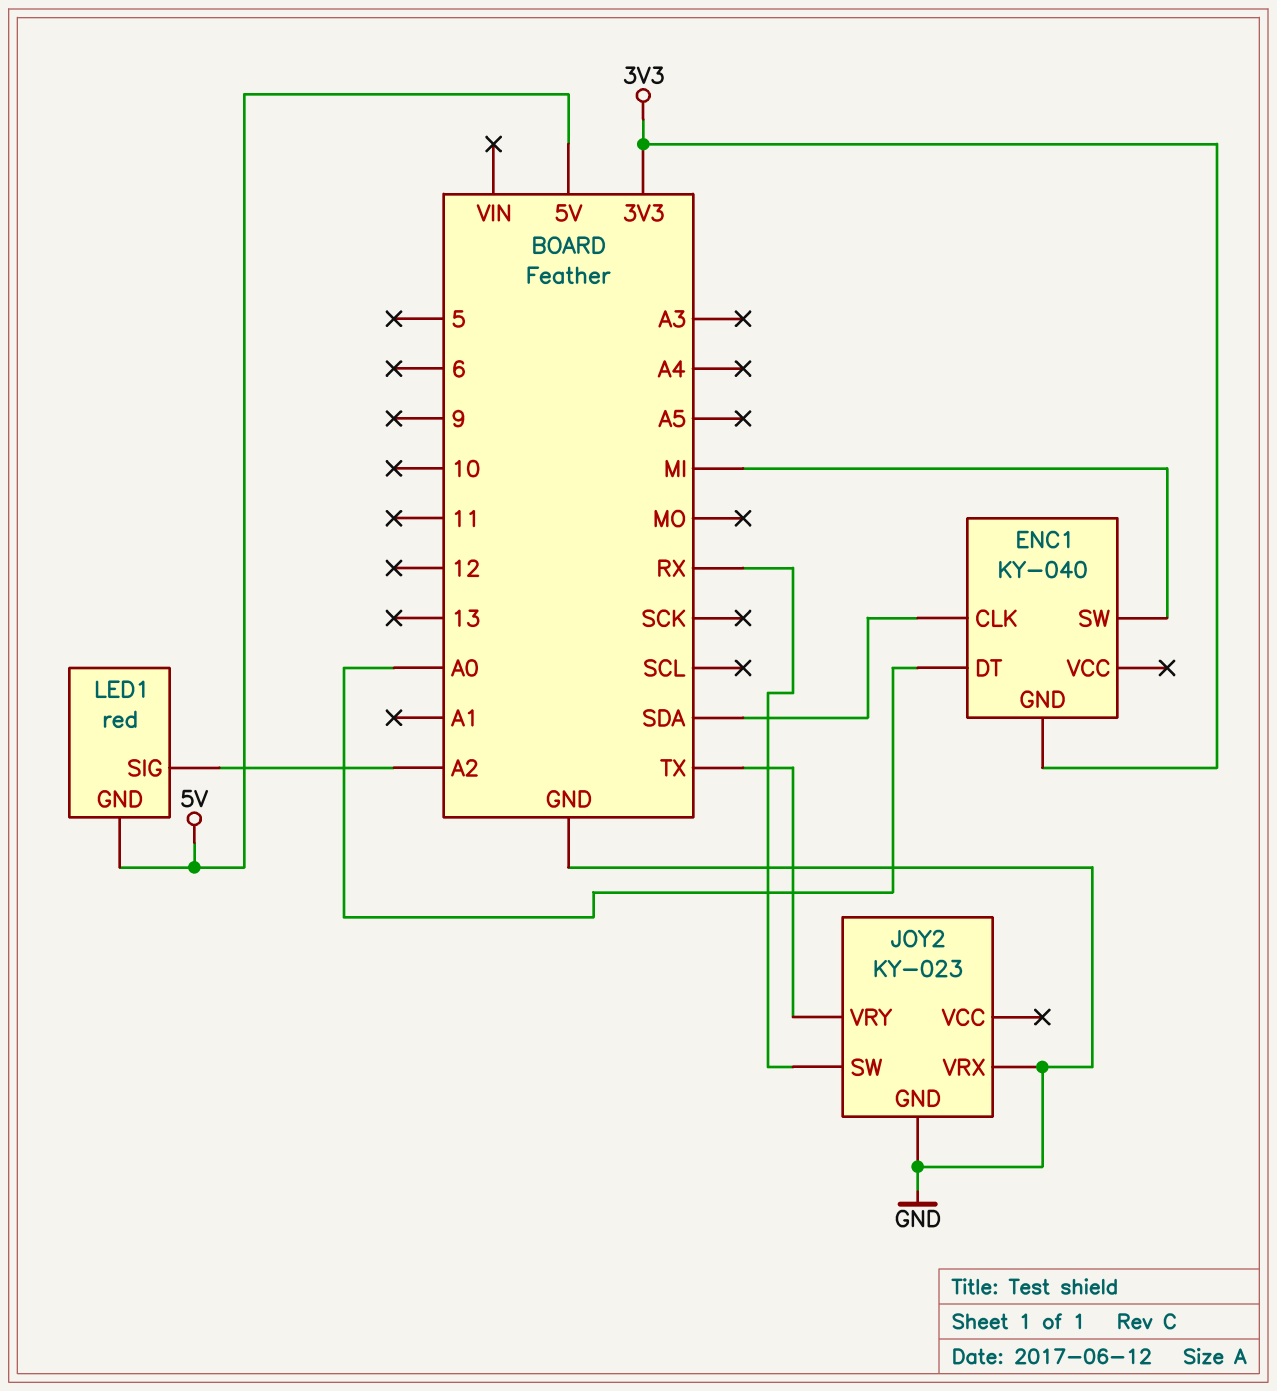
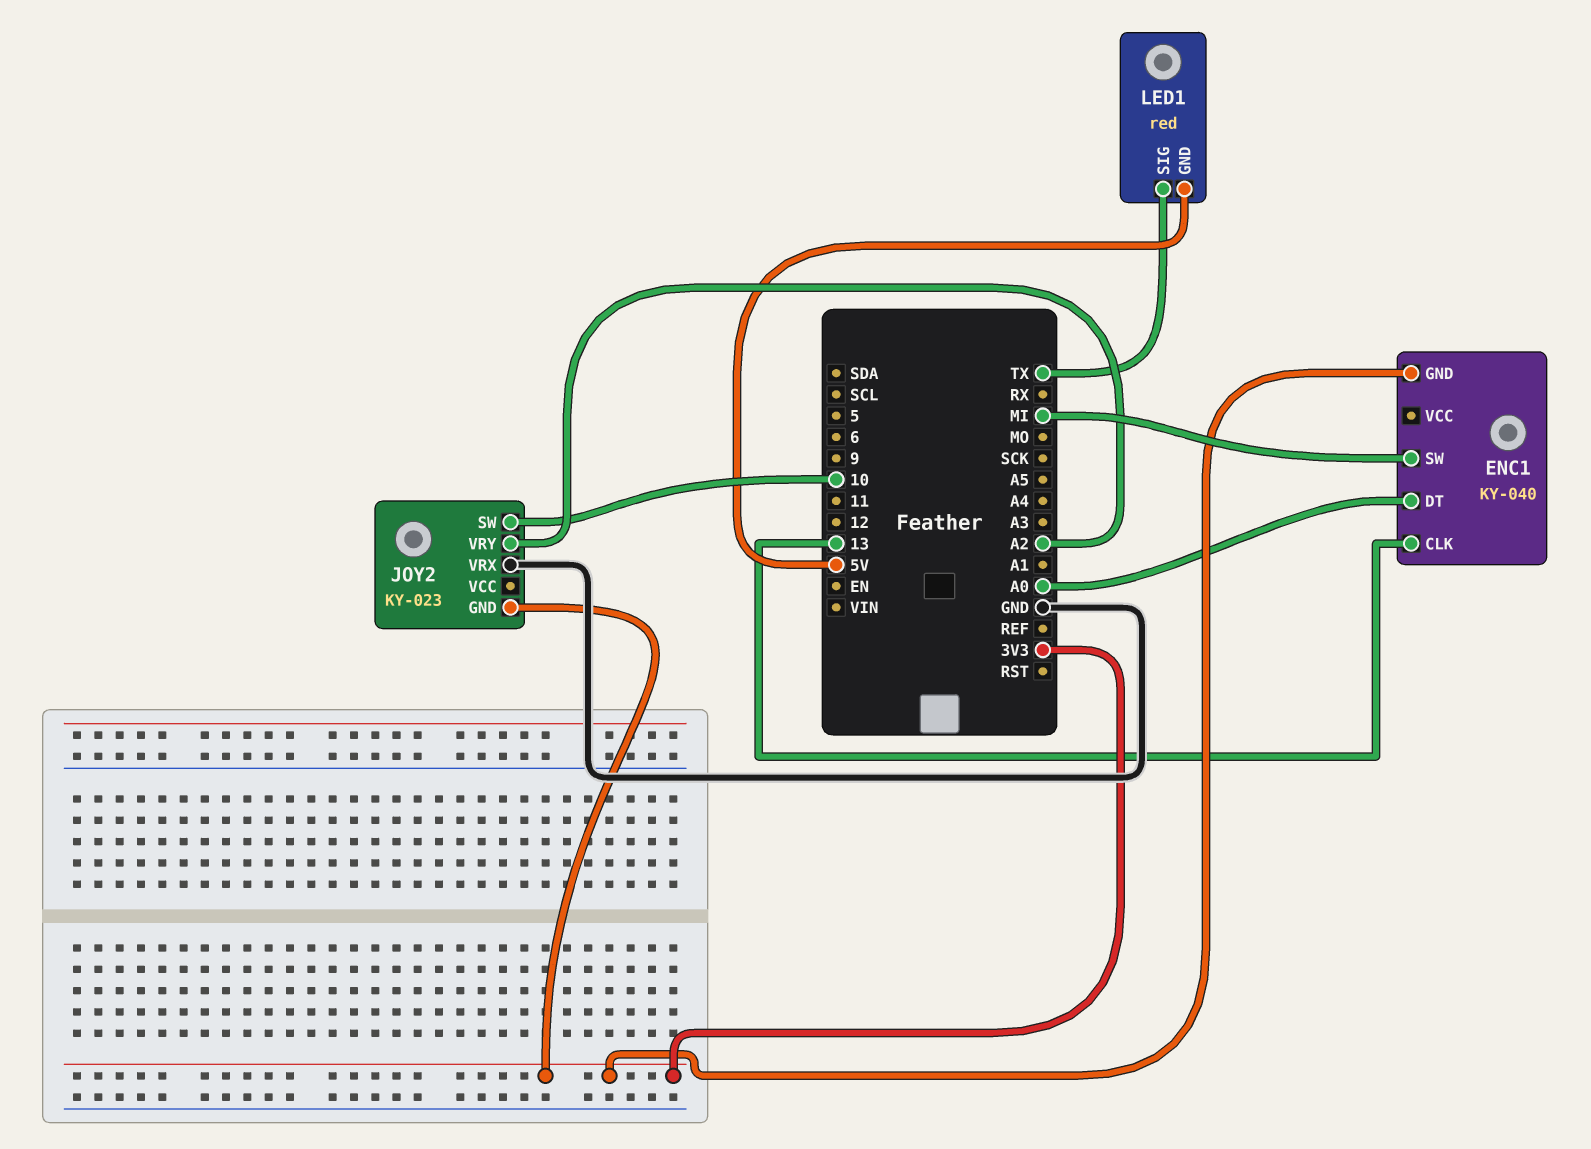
ENC1 pin CLK: SDA -> 13
JOY2 pin GND: GND -> 3V3
JOY2 pin SW: RX -> 10
JOY2 pin VRY: TX -> A2
LED1 pin SIG: A2 -> TX

